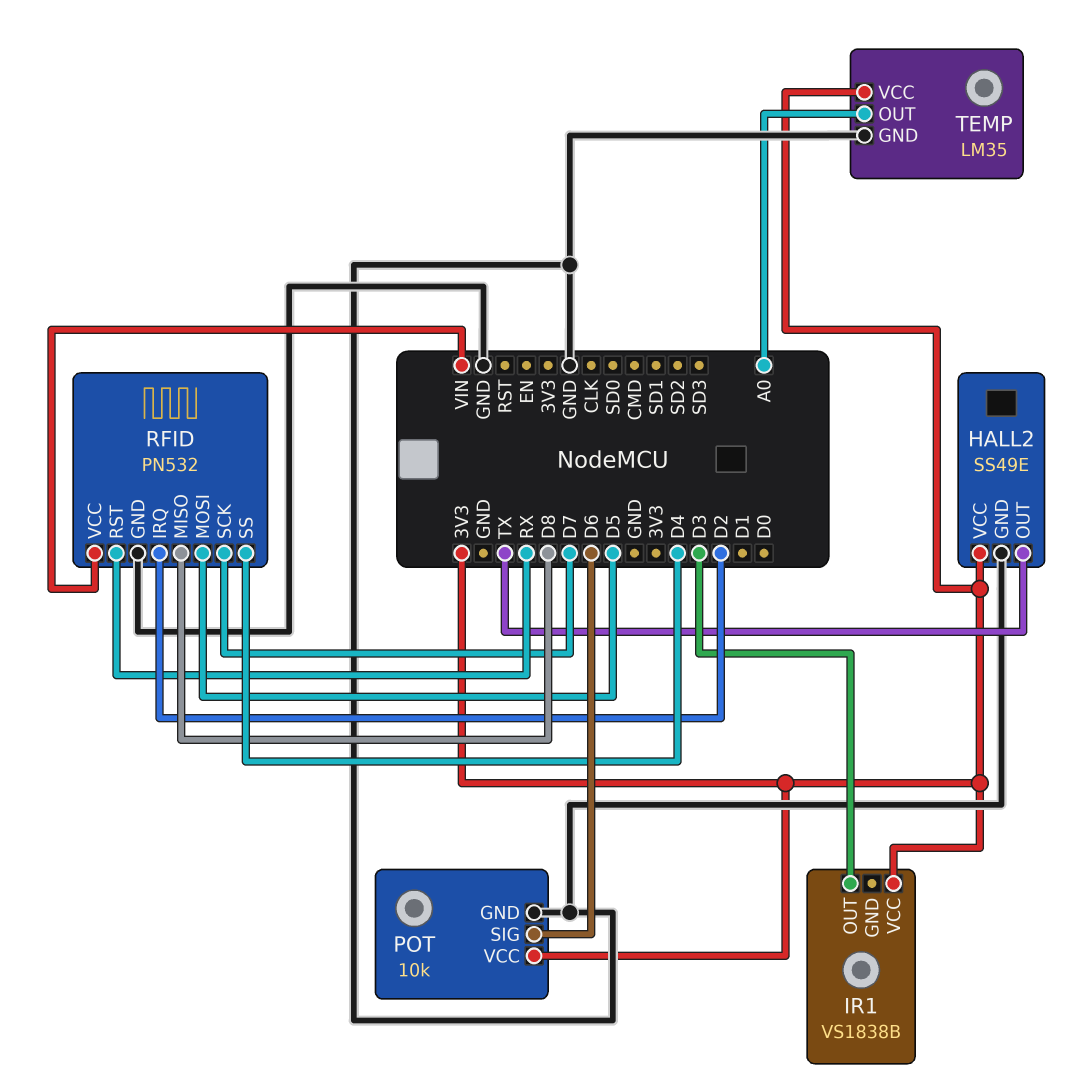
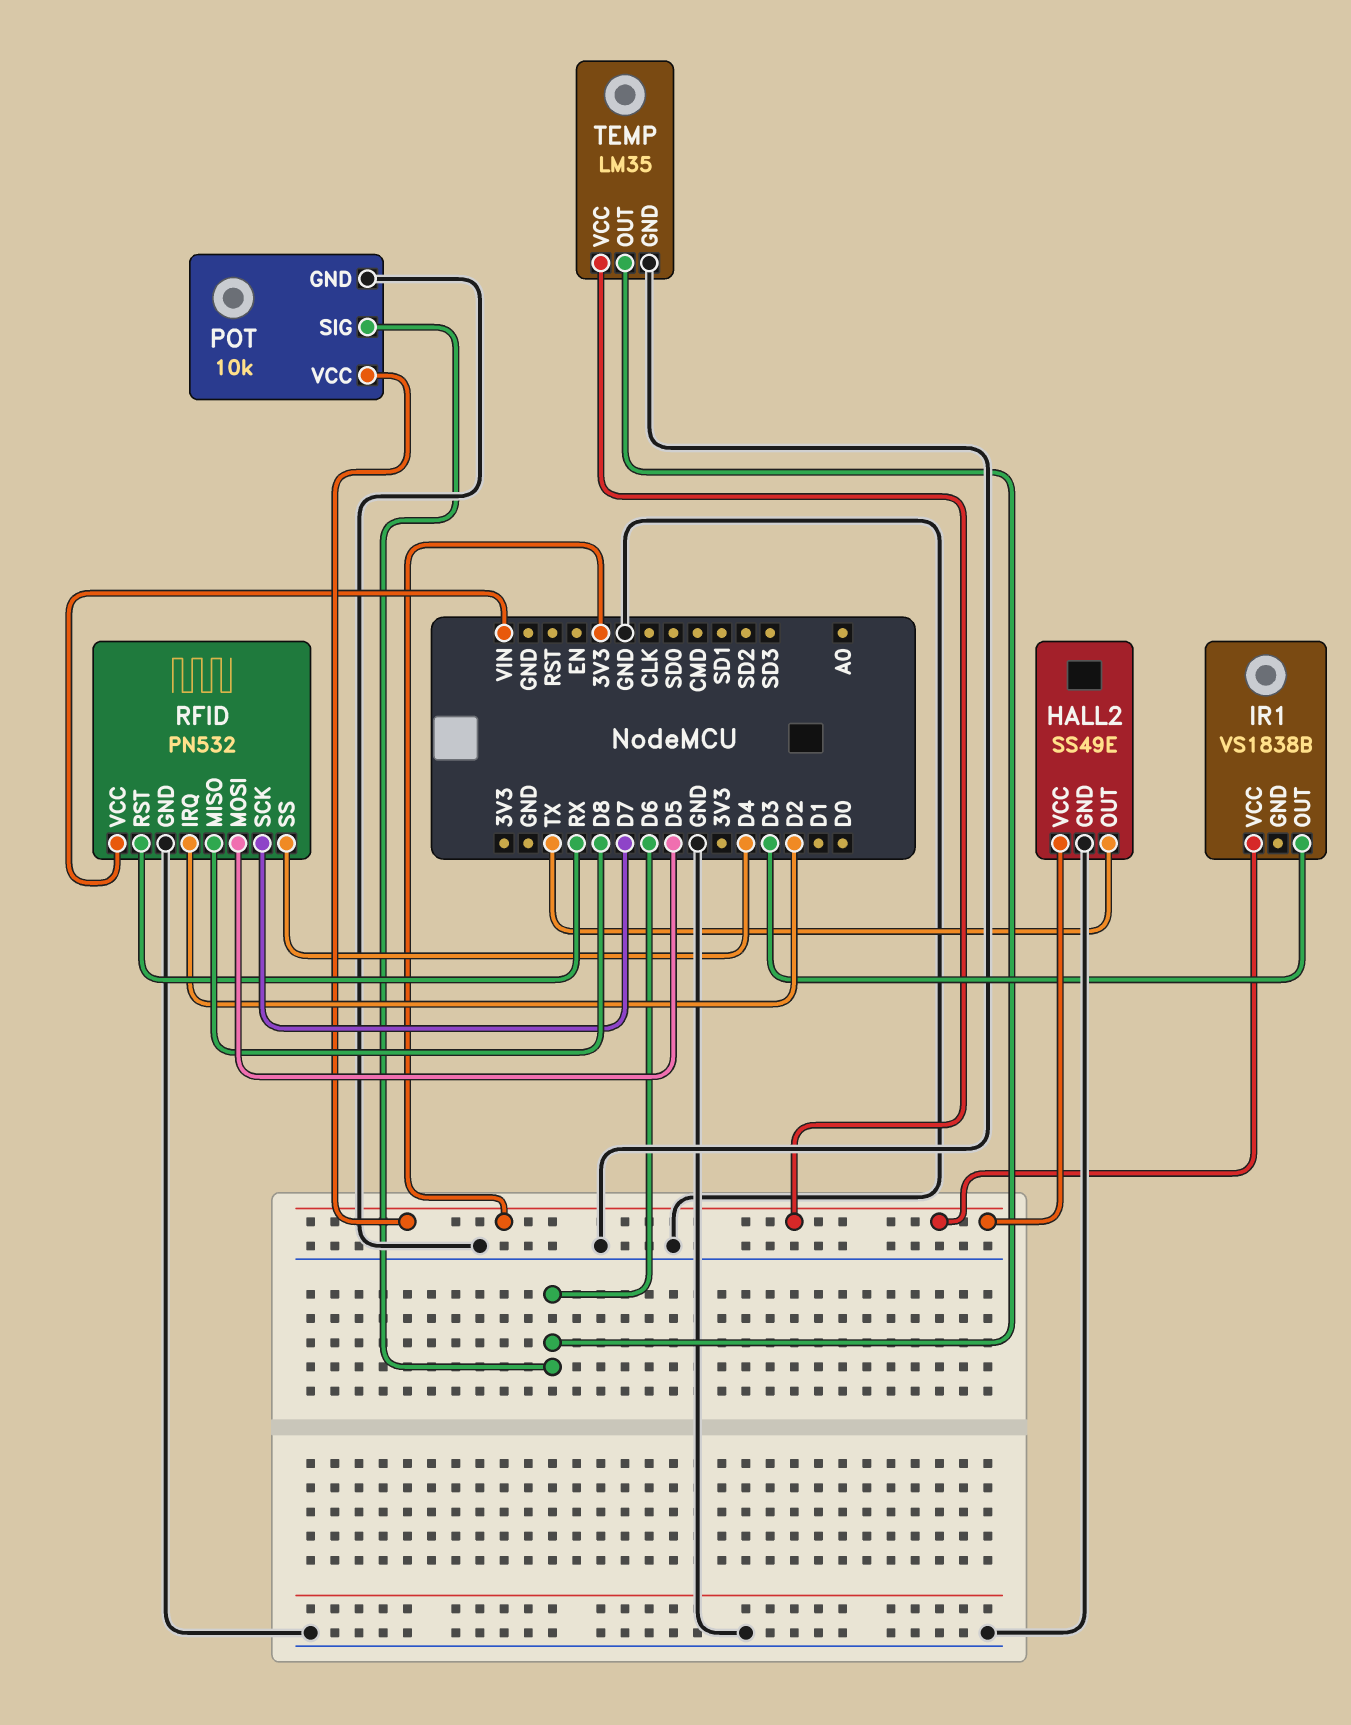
TEMP pin OUT: A0 -> D6

